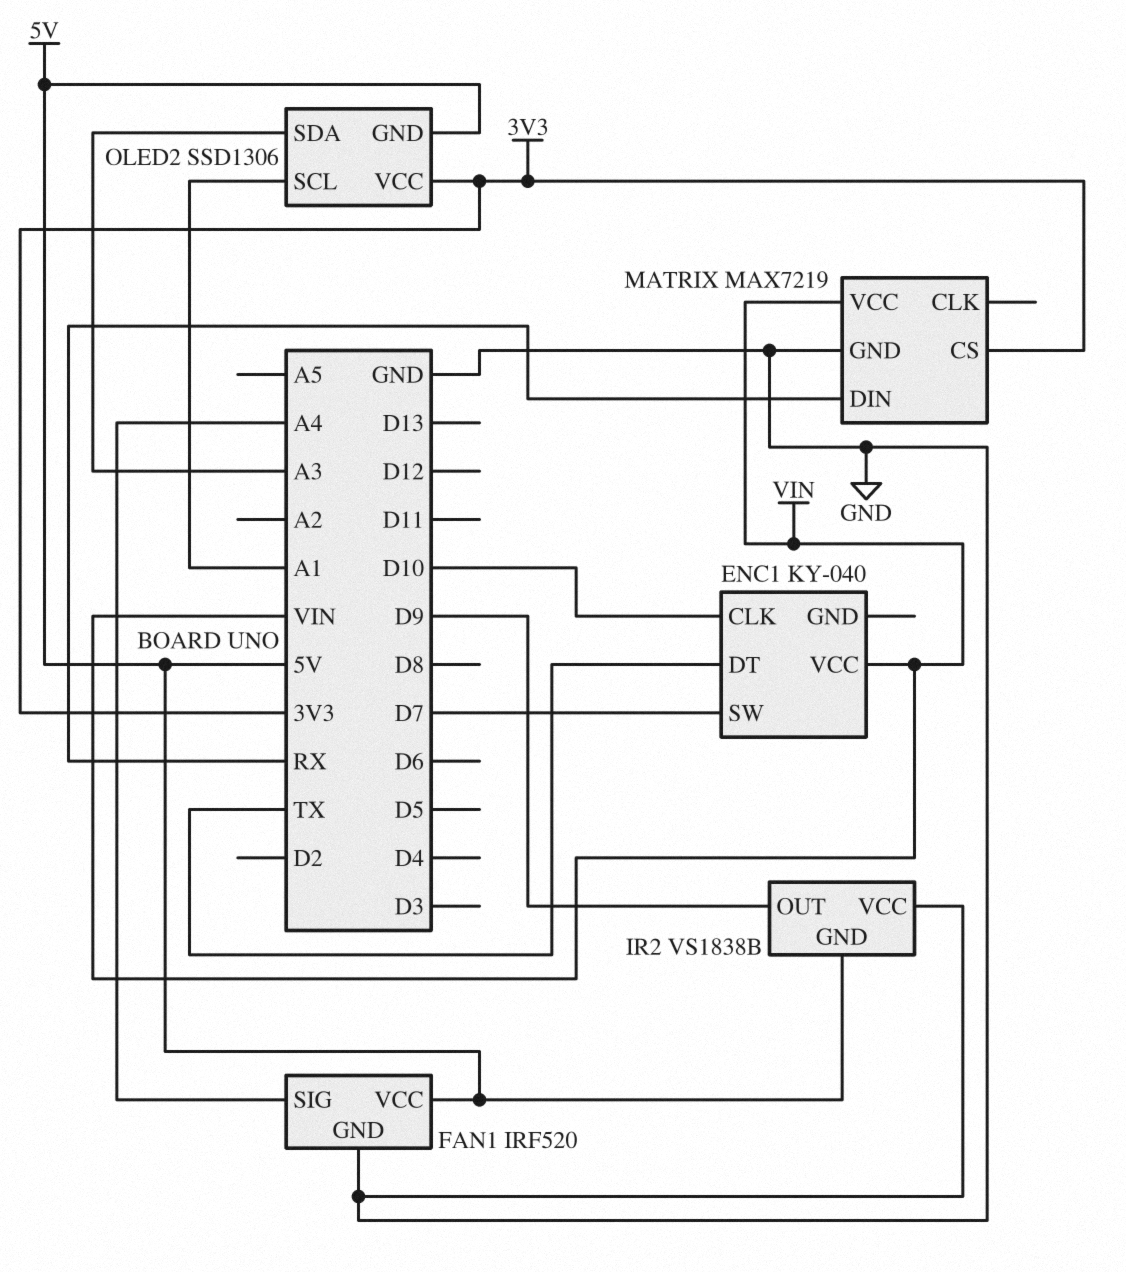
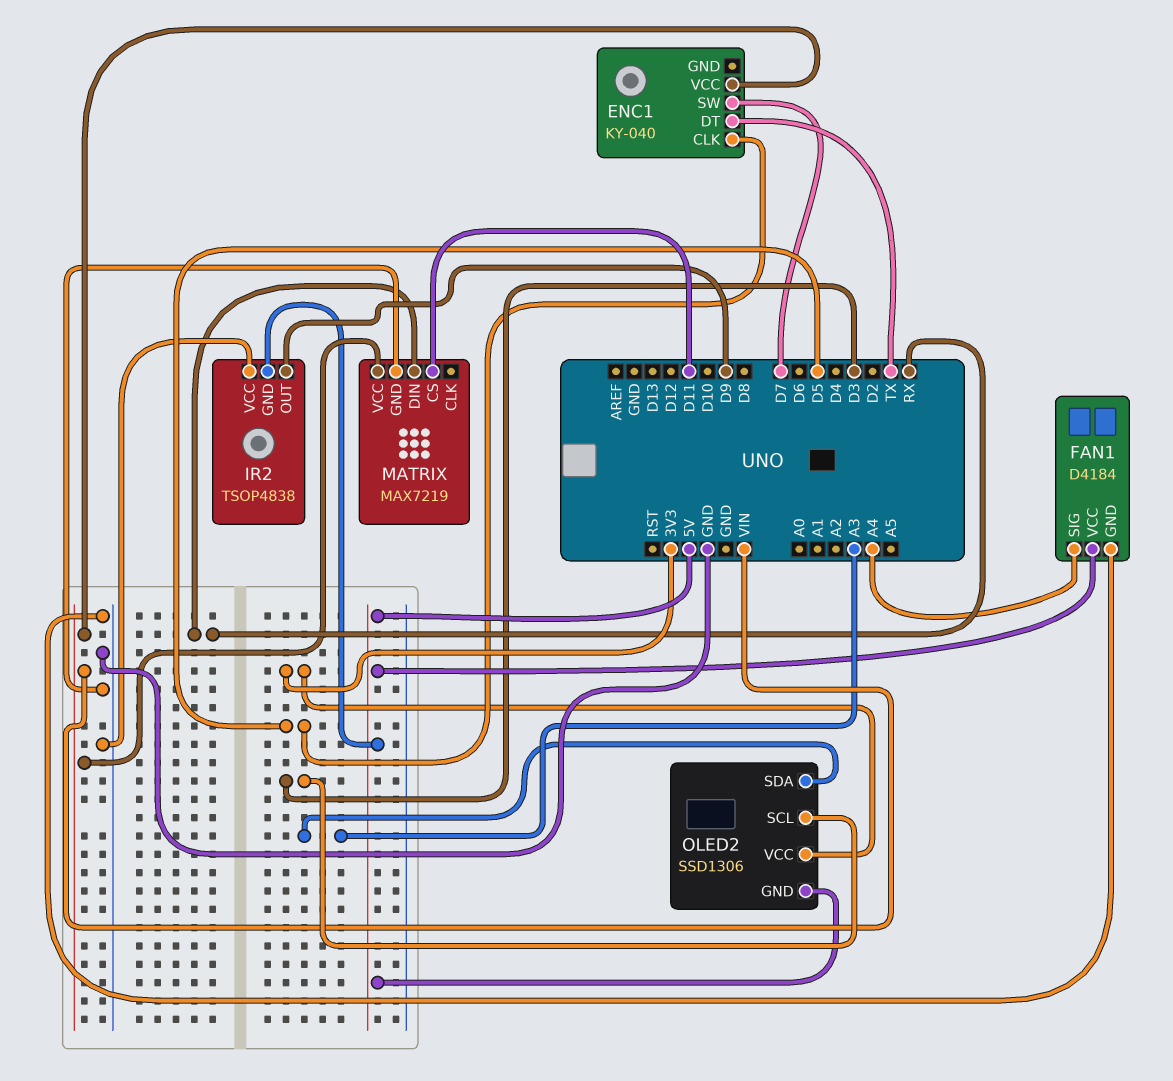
ENC1 pin CLK: D10 -> D5
FAN1: IRF520 -> D4184
IR2: VS1838B -> TSOP4838
MATRIX pin CS: 3V3 -> D11
OLED2 pin SCL: A1 -> D3

